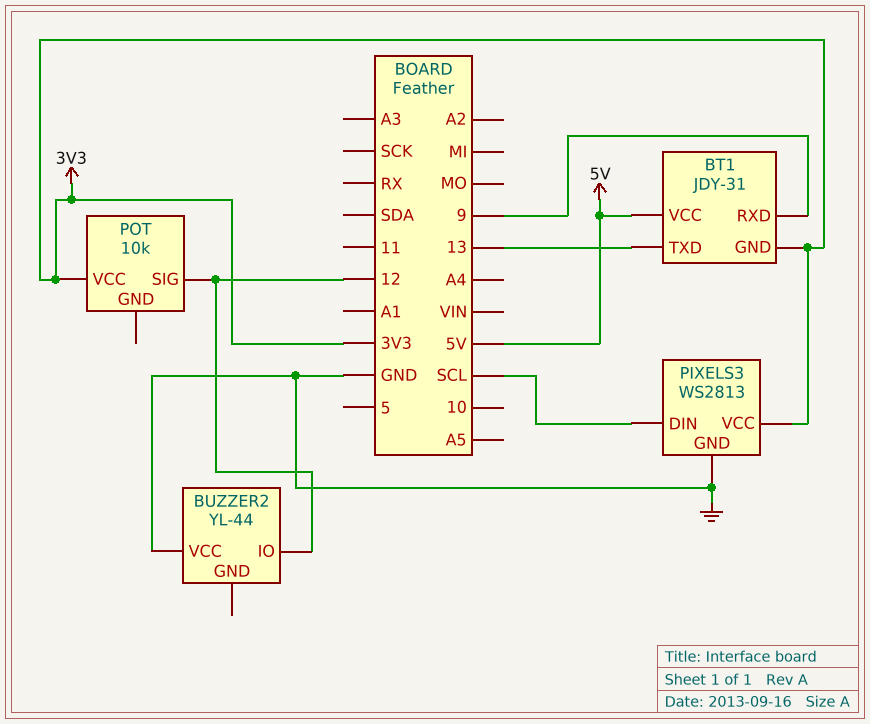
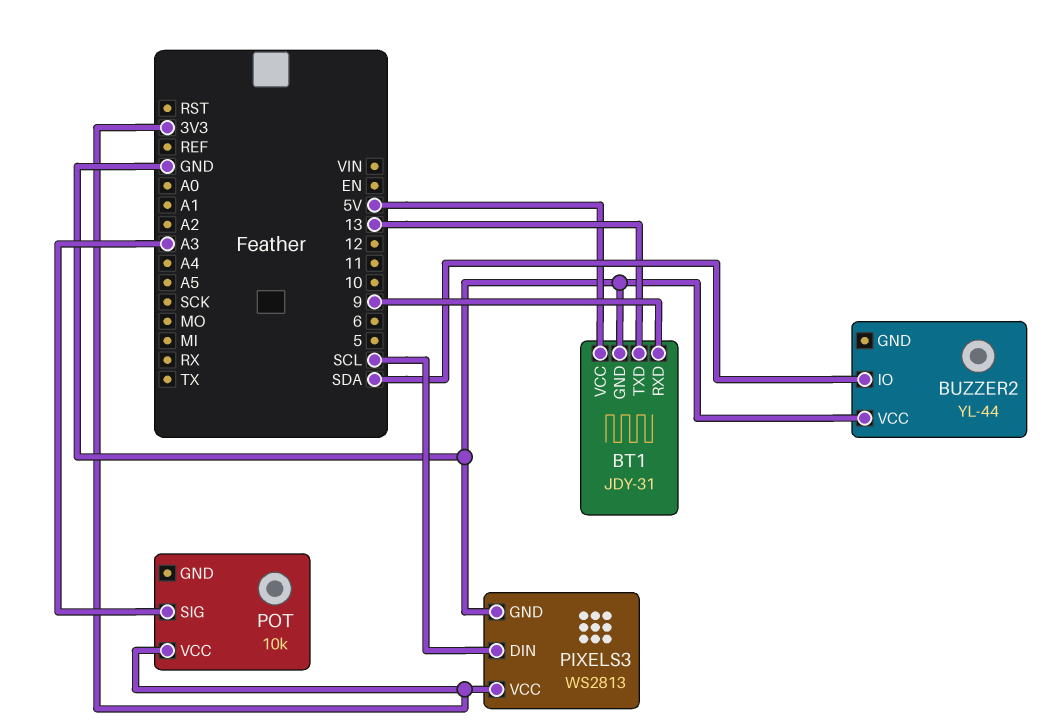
BT1 pin GND: 3V3 -> GND
BUZZER2 pin IO: 12 -> SDA
POT pin SIG: 12 -> A3

